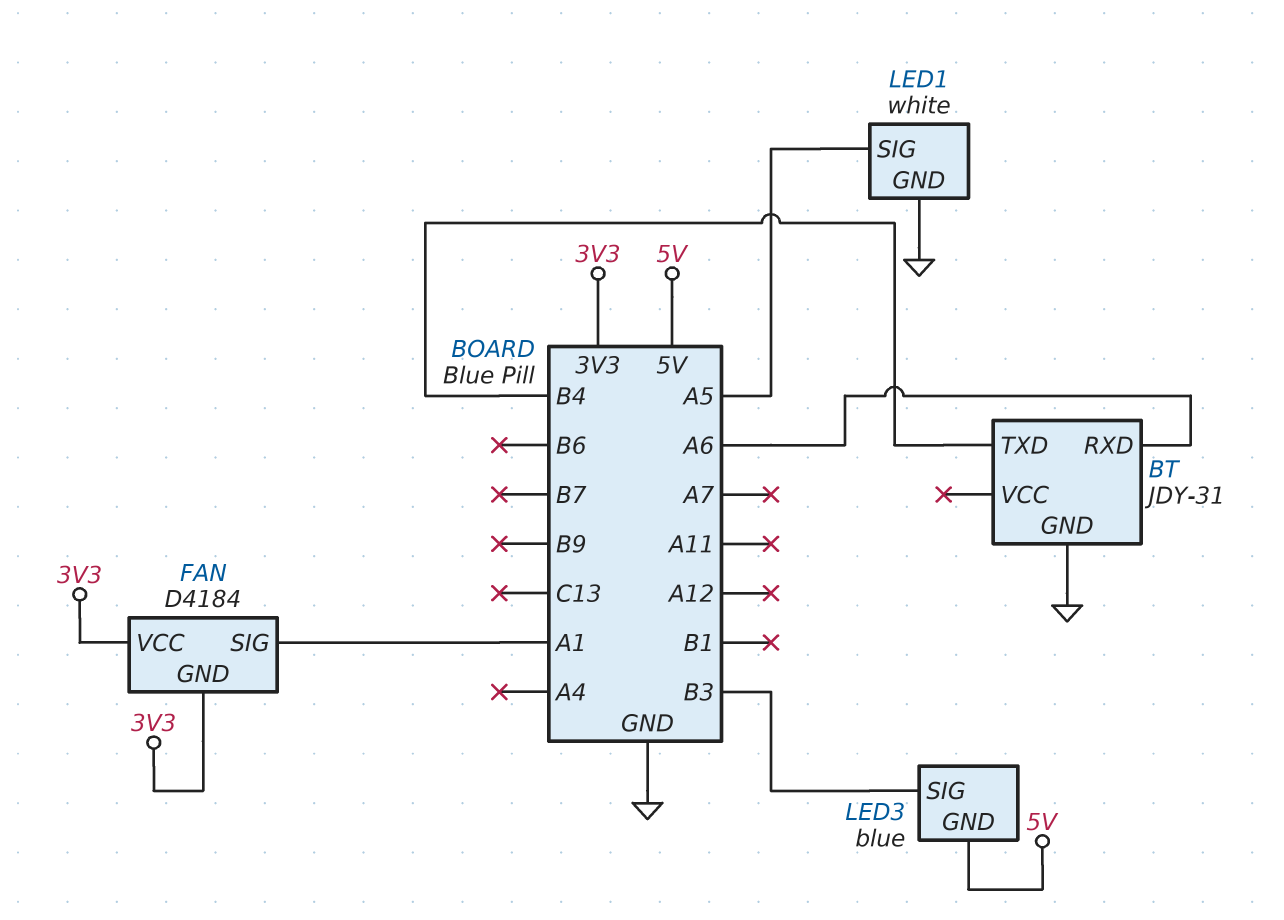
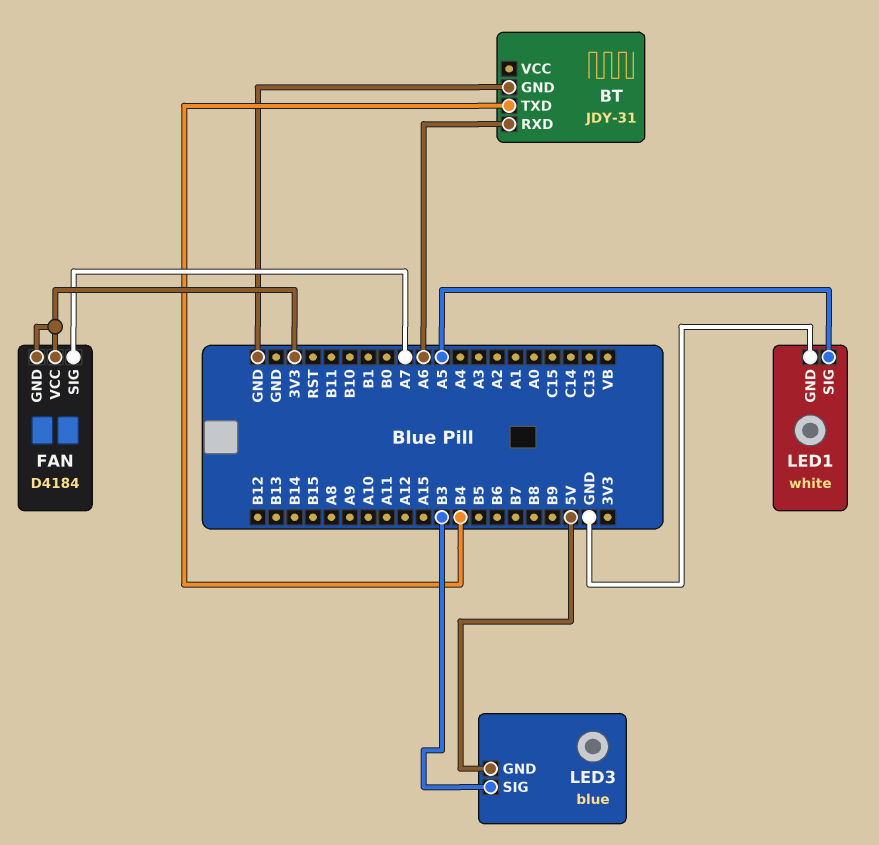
FAN pin SIG: A1 -> A7

